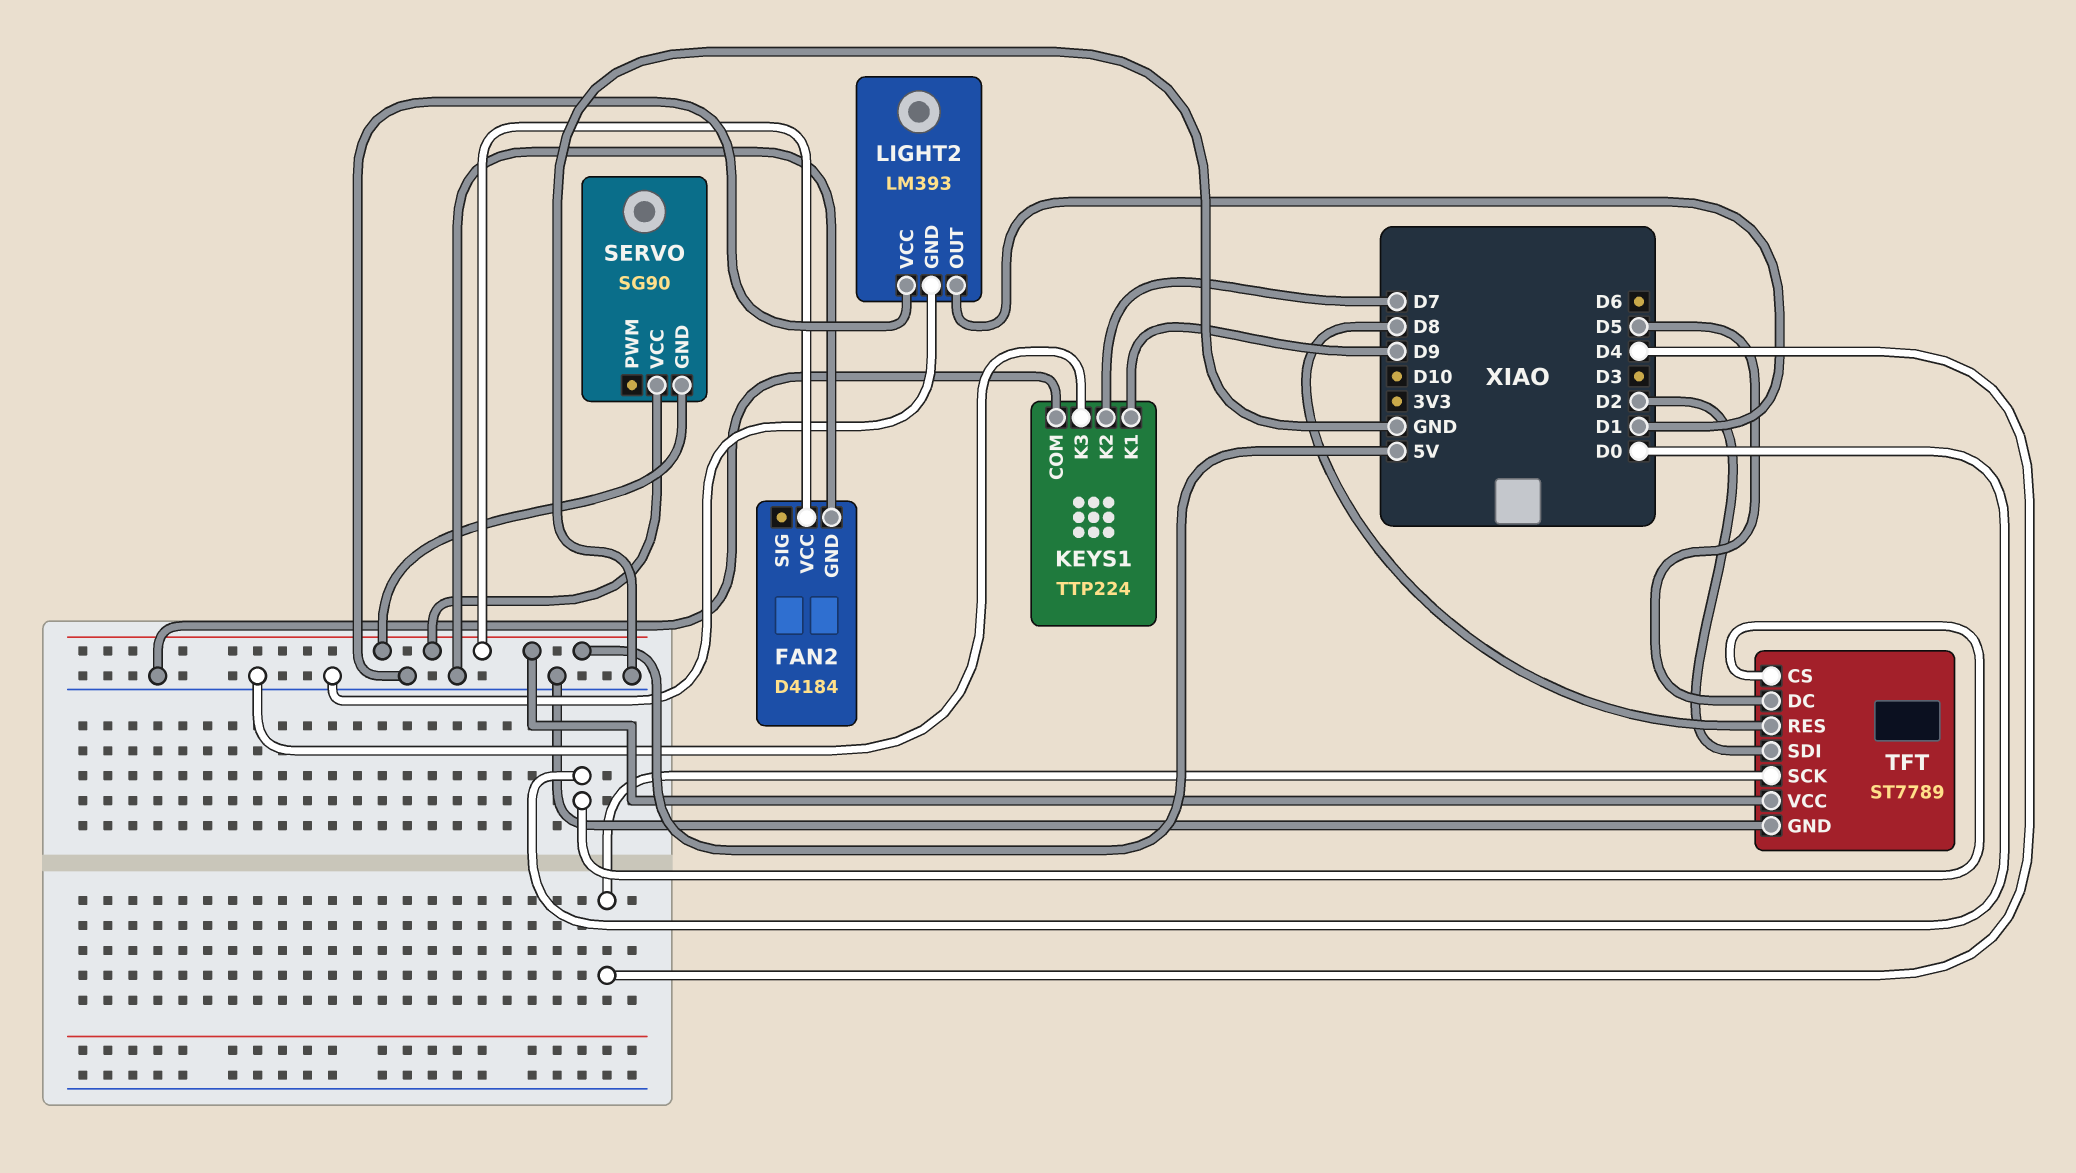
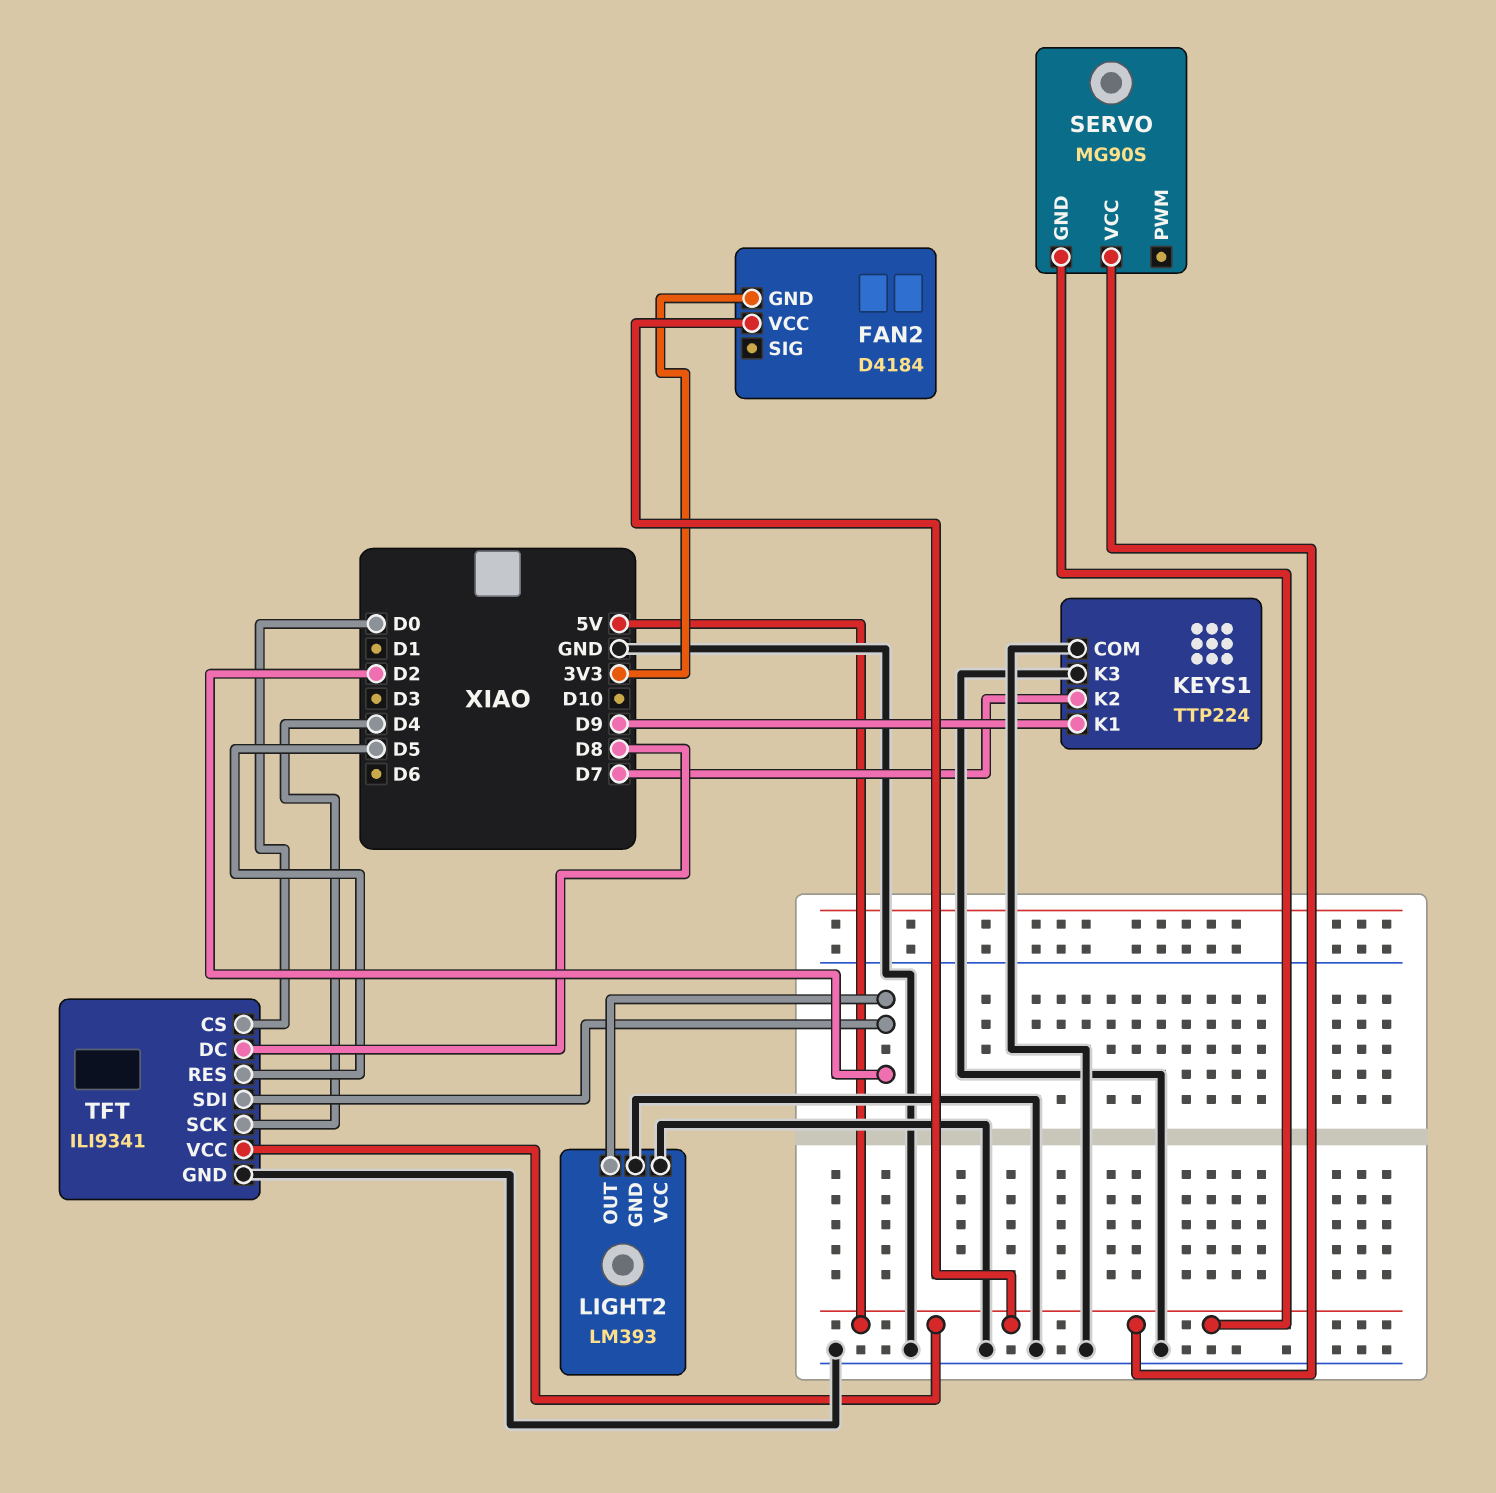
FAN2 pin GND: GND -> 3V3
LIGHT2 pin OUT: D1 -> D2
SERVO: SG90 -> MG90S
TFT: ST7789 -> ILI9341
TFT pin DC: D5 -> D8
TFT pin RES: D8 -> D5

